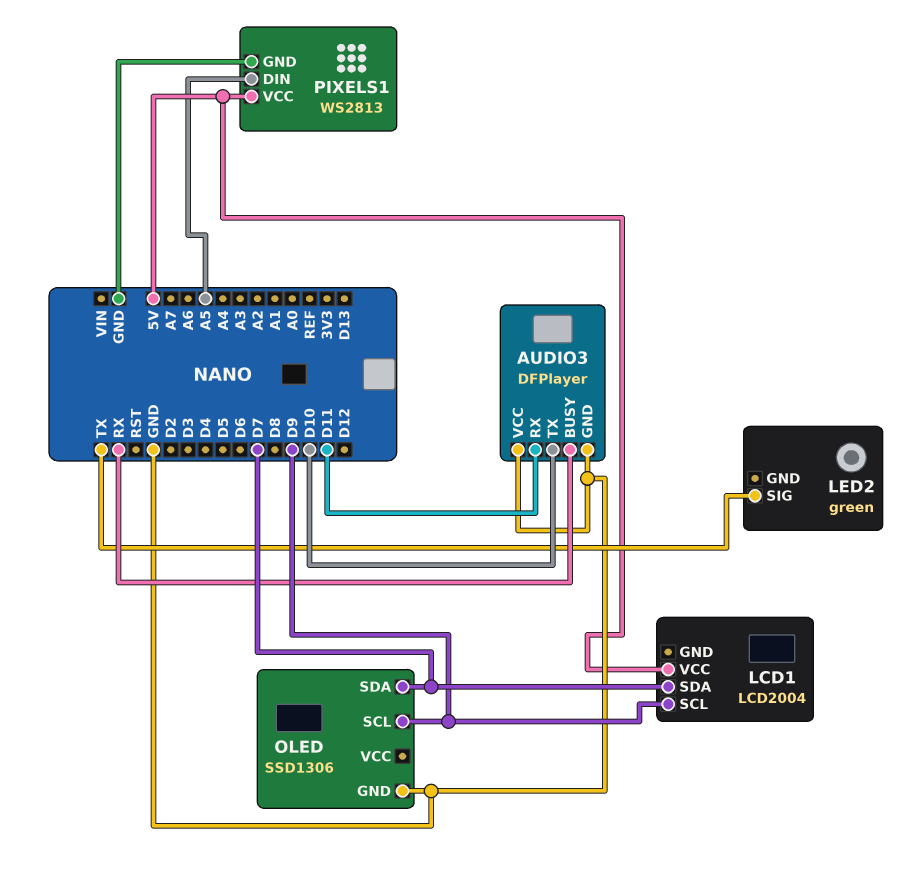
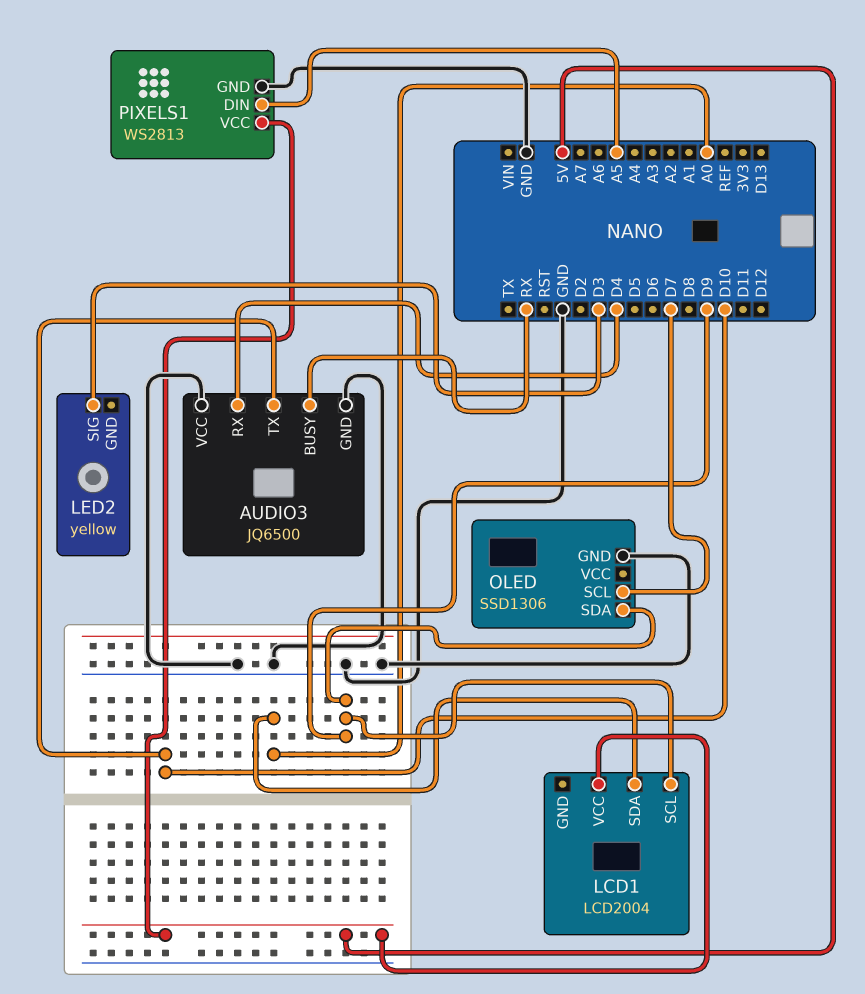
AUDIO3: DFPlayer -> JQ6500
AUDIO3 pin RX: D11 -> D4
LCD1 pin SDA: D7 -> A0
LED2: green -> yellow
LED2 pin SIG: TX -> D3
OLED pin SCL: D9 -> D7
OLED pin SDA: D7 -> D9

